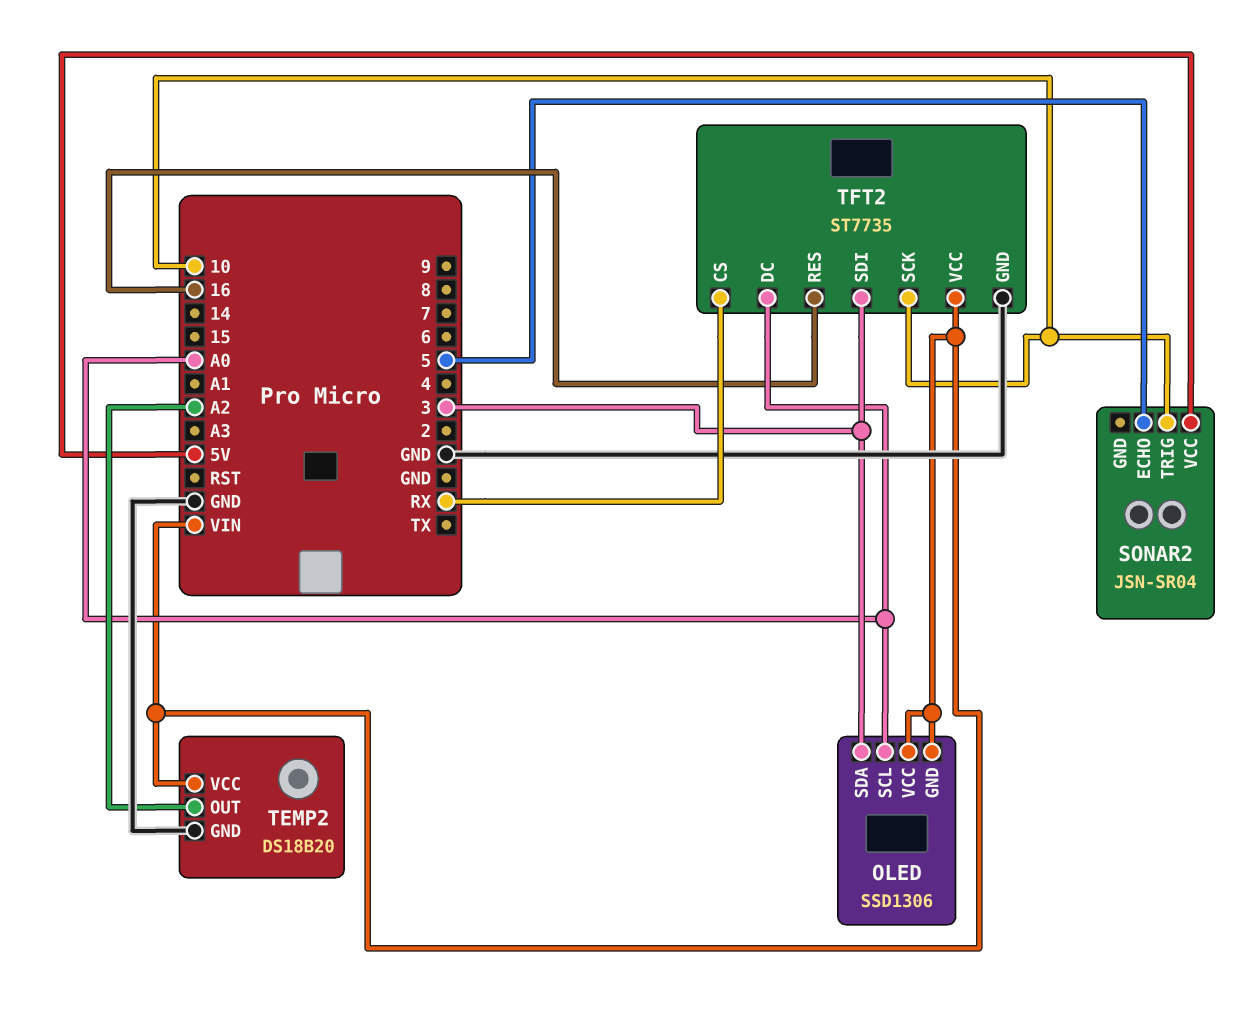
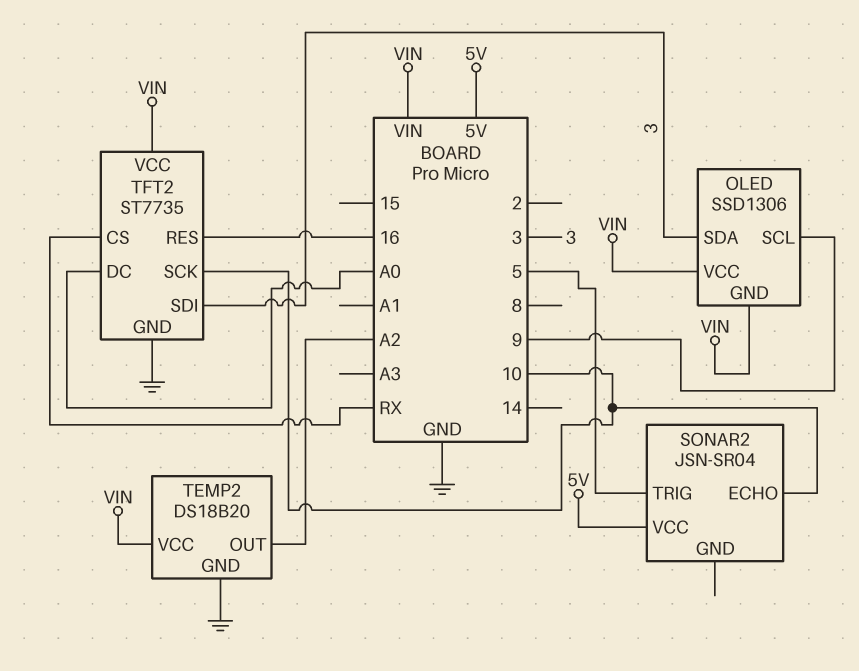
OLED pin SCL: A0 -> 9
SONAR2 pin ECHO: 5 -> 10
SONAR2 pin TRIG: 10 -> 5

